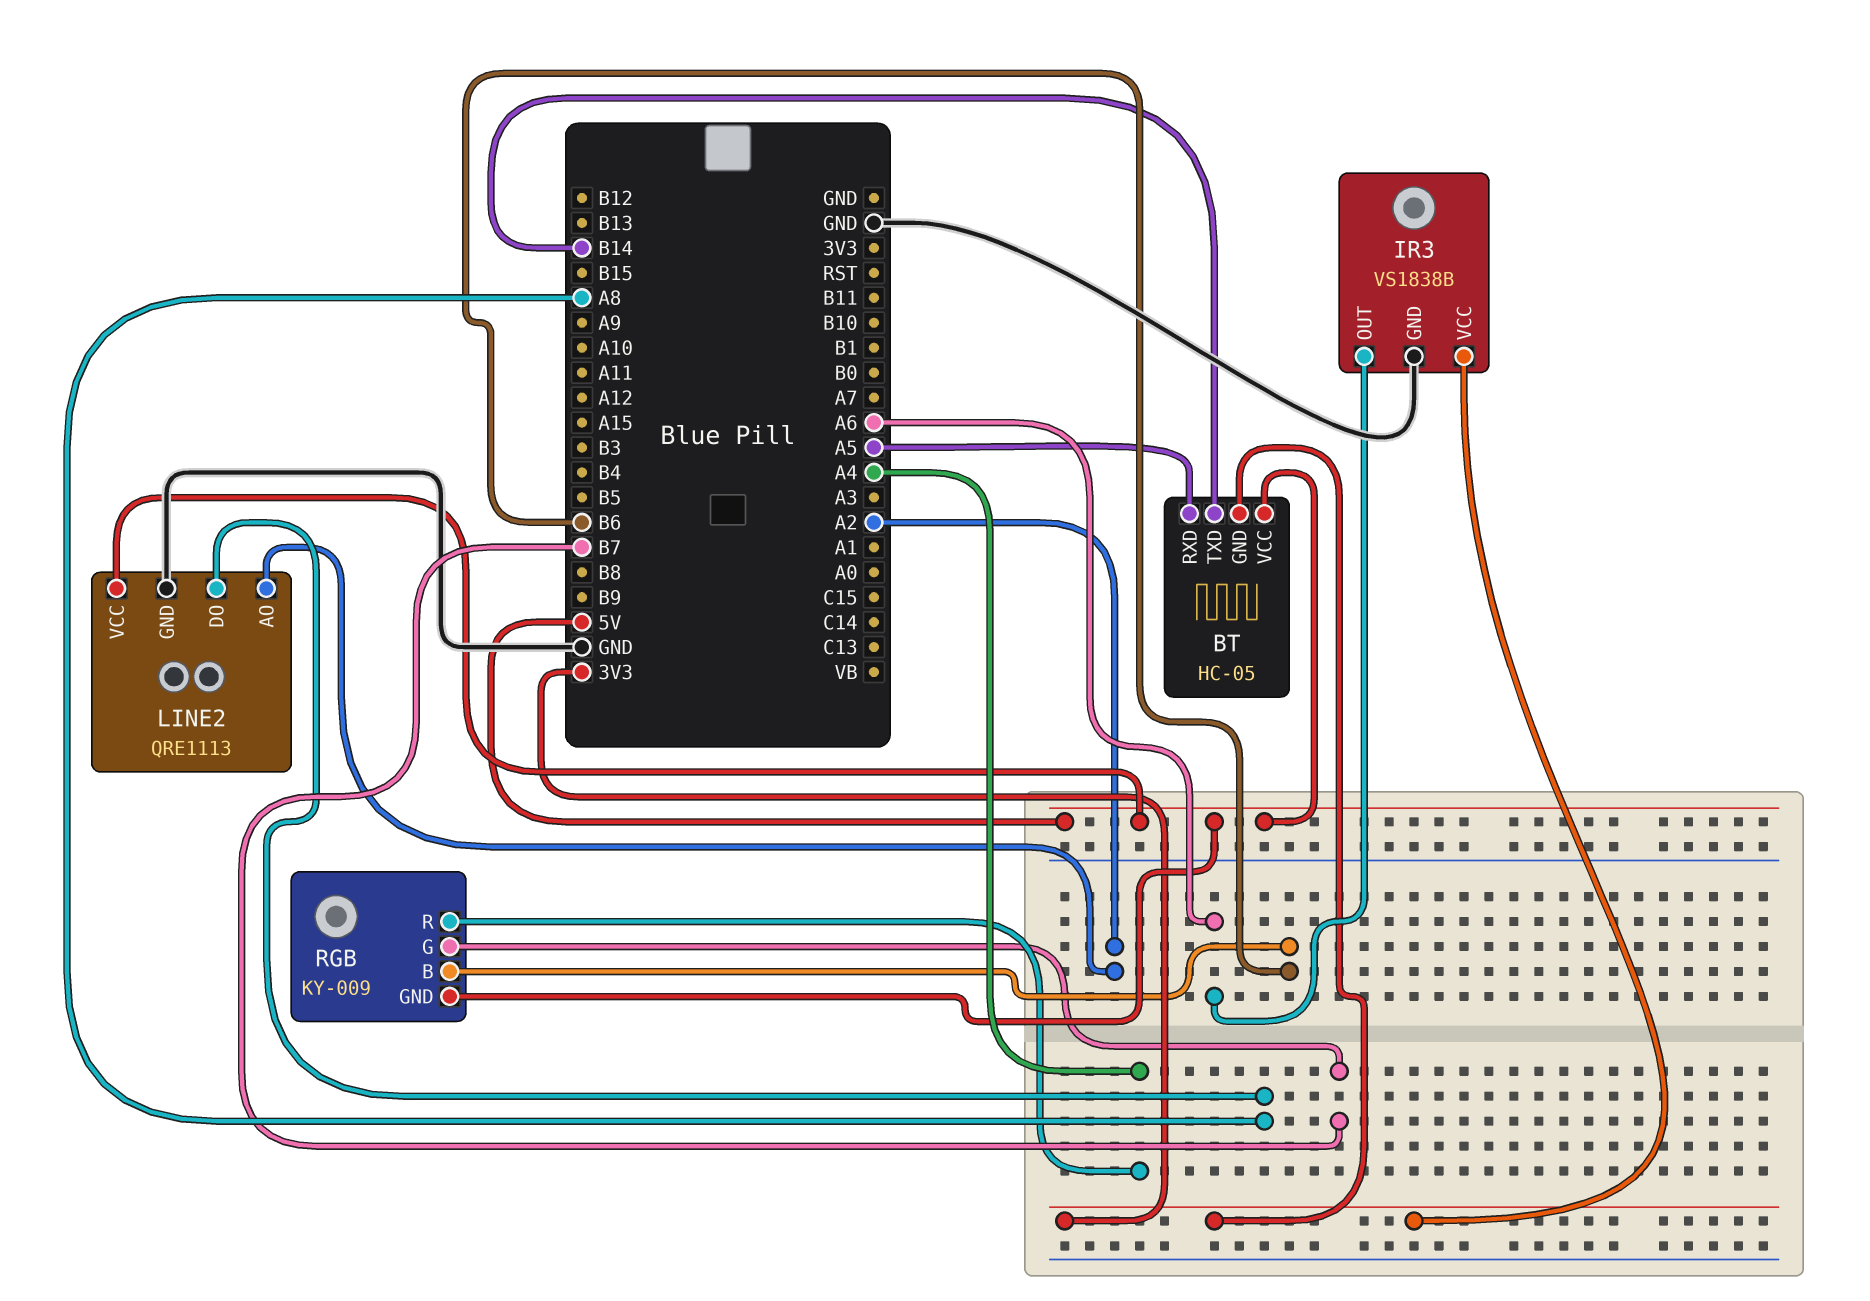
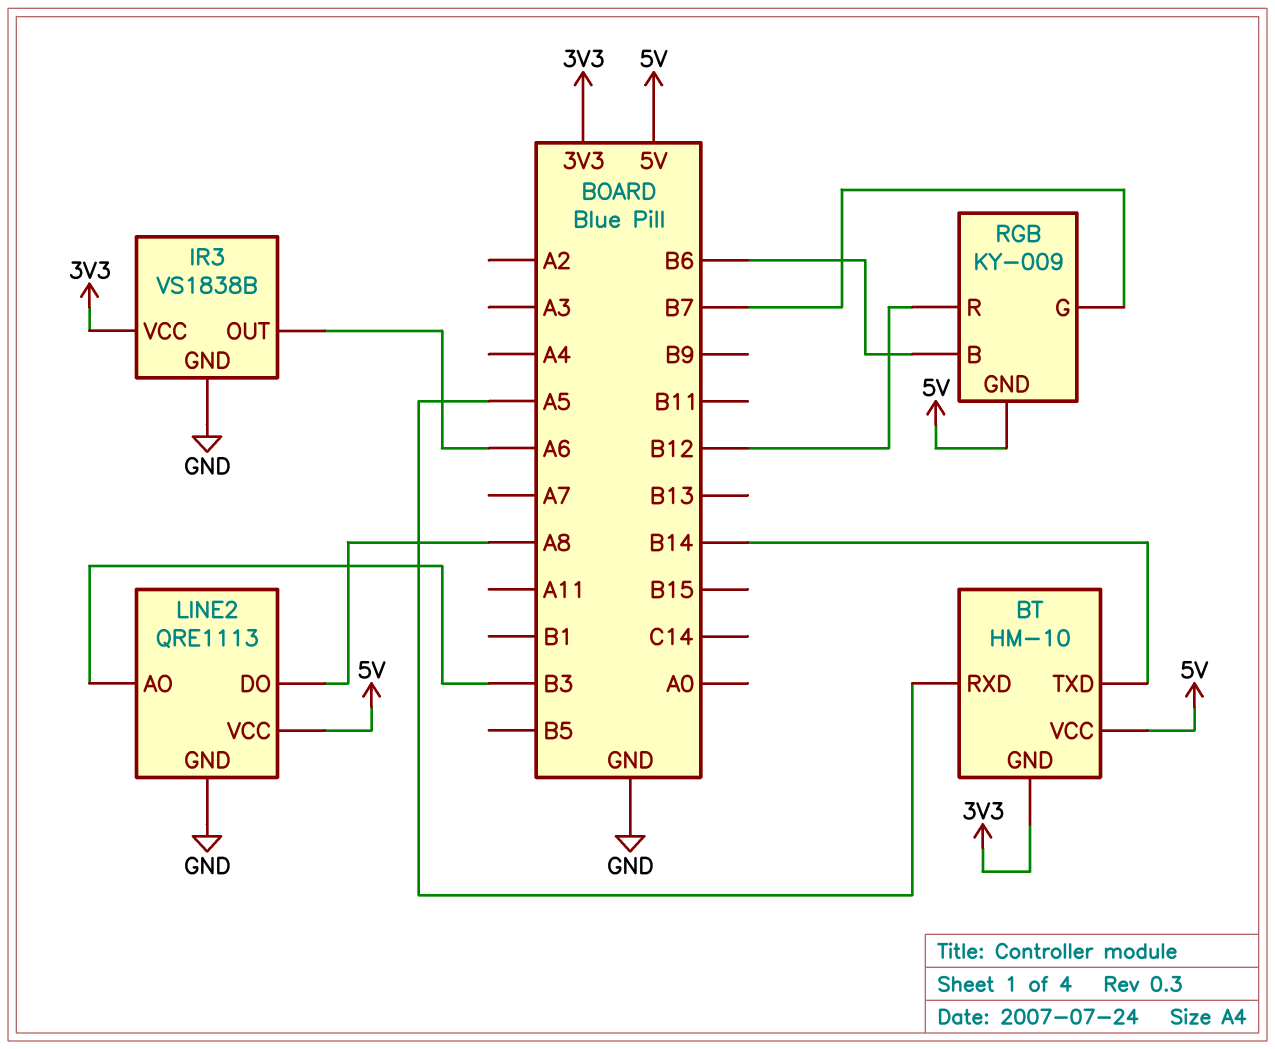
BT: HC-05 -> HM-10
LINE2 pin AO: A2 -> B3
RGB pin R: A4 -> B12

